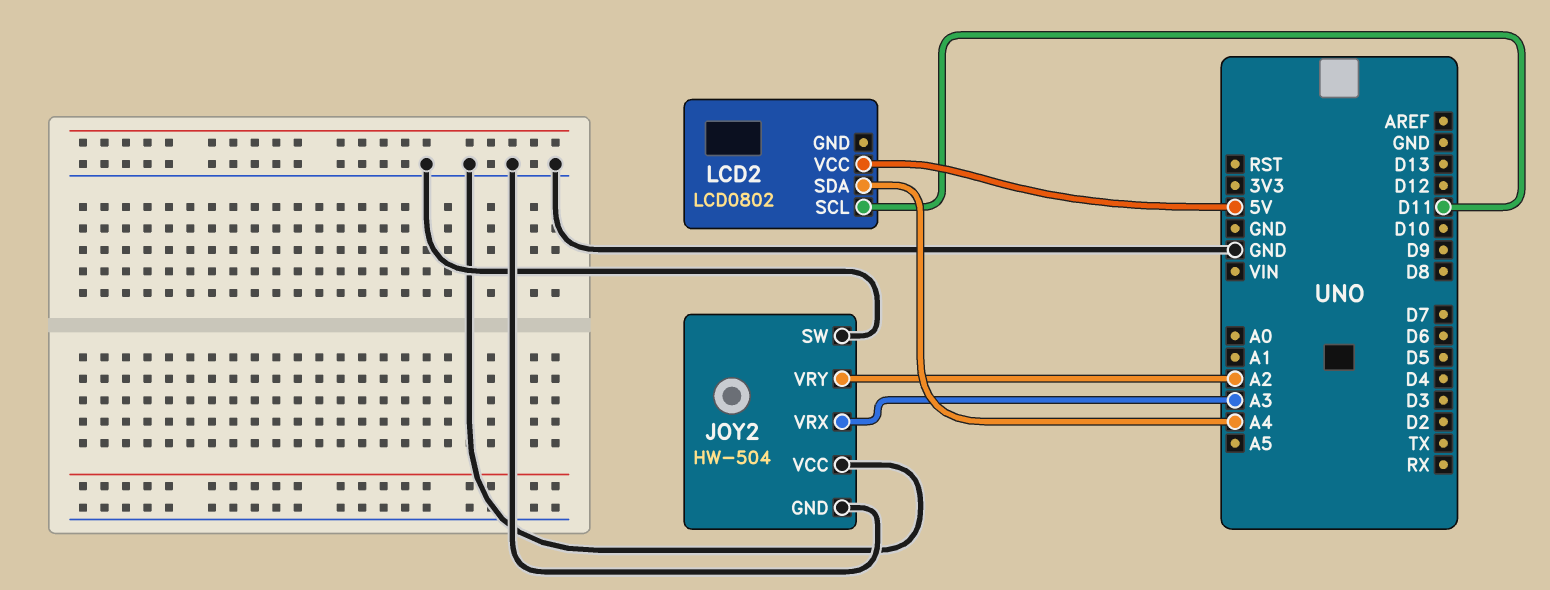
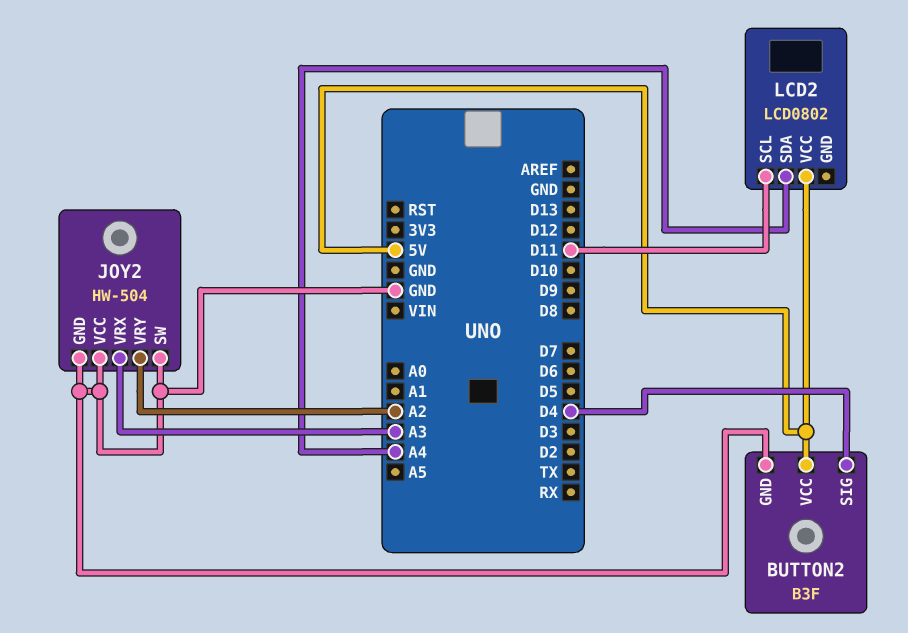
BUTTON2: none -> B3F
BUTTON2 pin GND: none -> GND
BUTTON2 pin SIG: none -> D4
BUTTON2 pin VCC: none -> 5V

